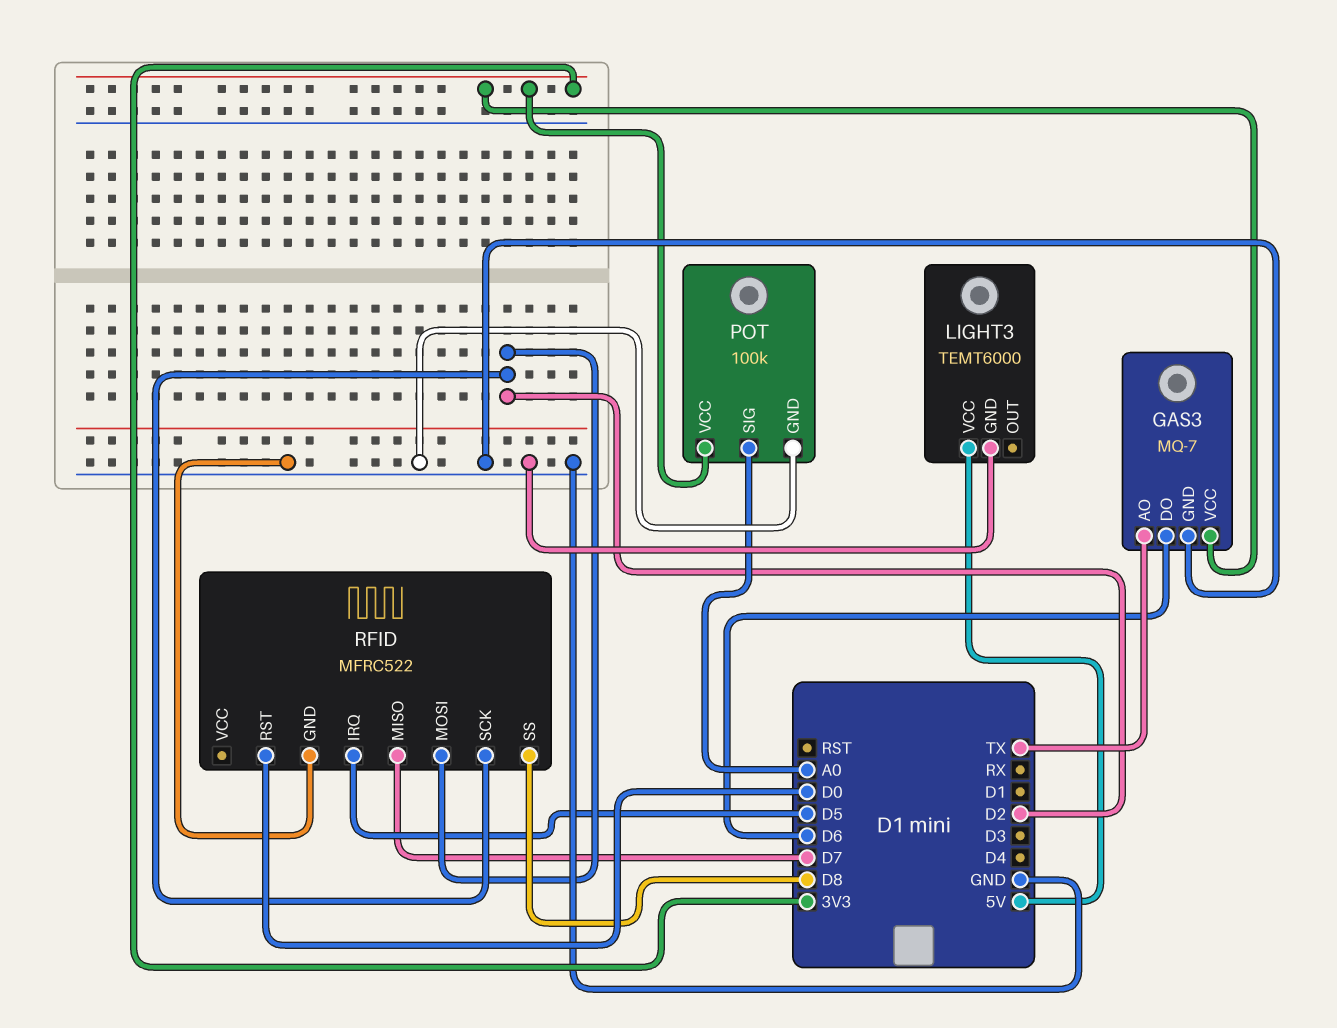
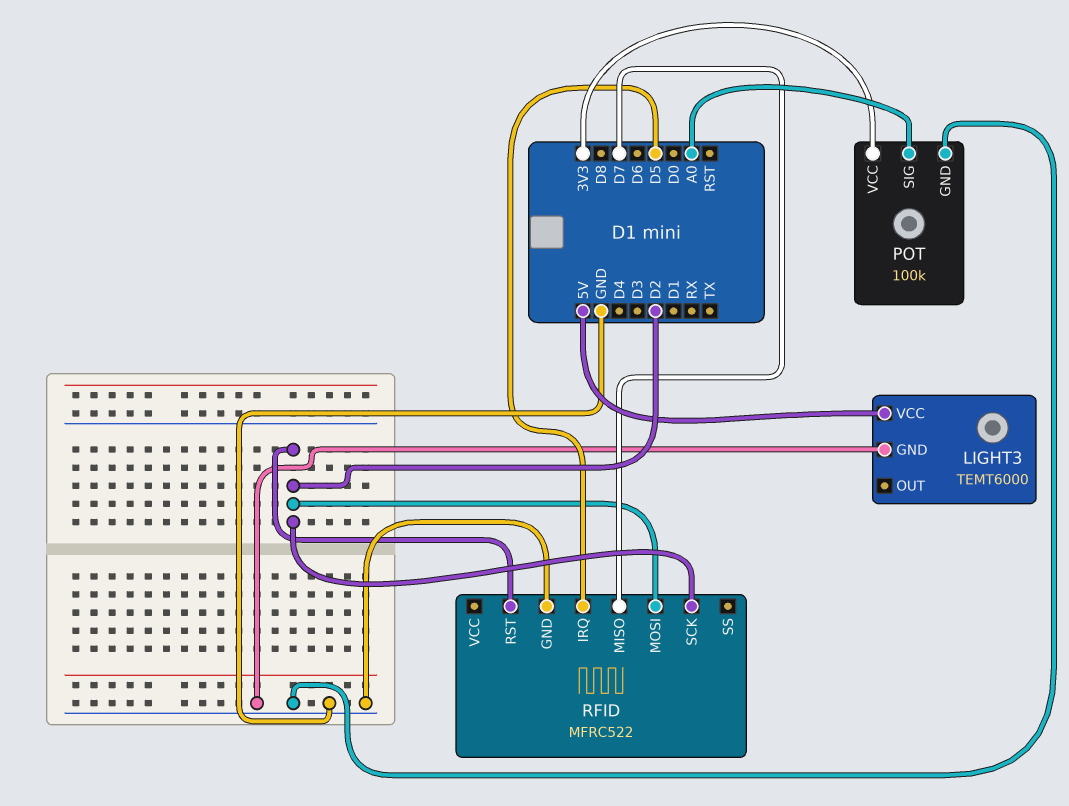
GAS3: MQ-7 -> none
GAS3 pin AO: TX -> none
GAS3 pin DO: D6 -> none
GAS3 pin GND: GND -> none
GAS3 pin VCC: 3V3 -> none
RFID pin RST: D0 -> D2
RFID pin SS: D8 -> none

